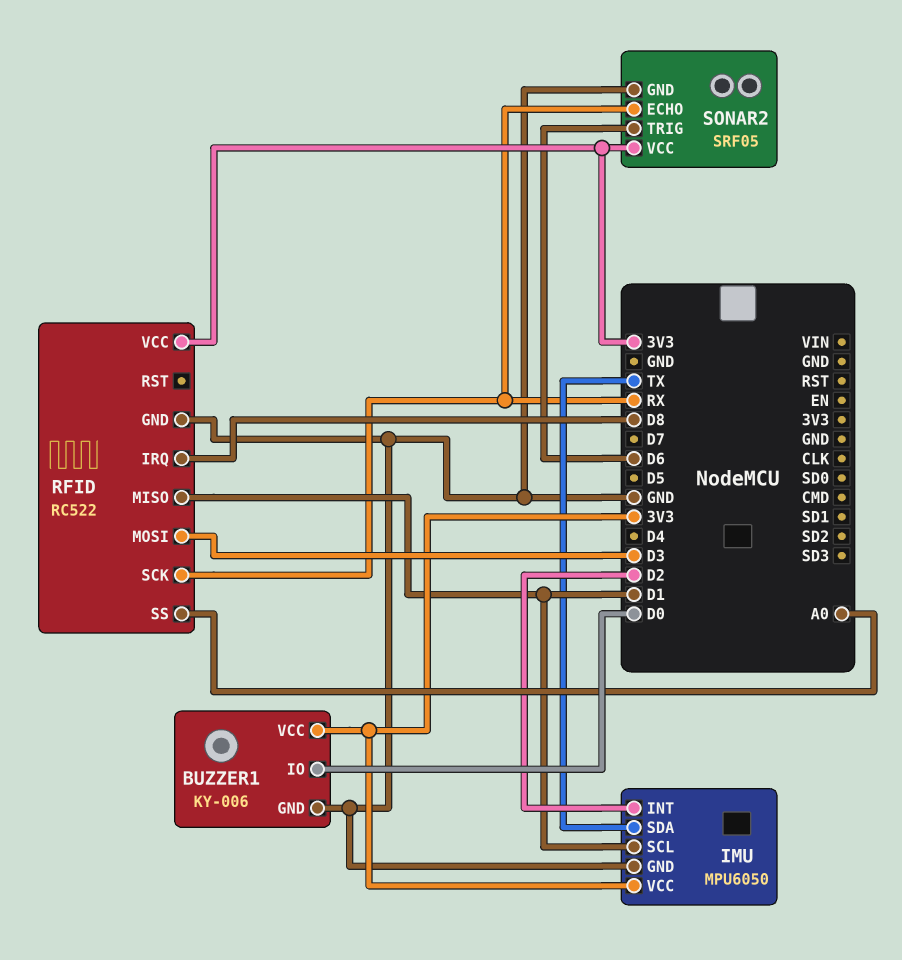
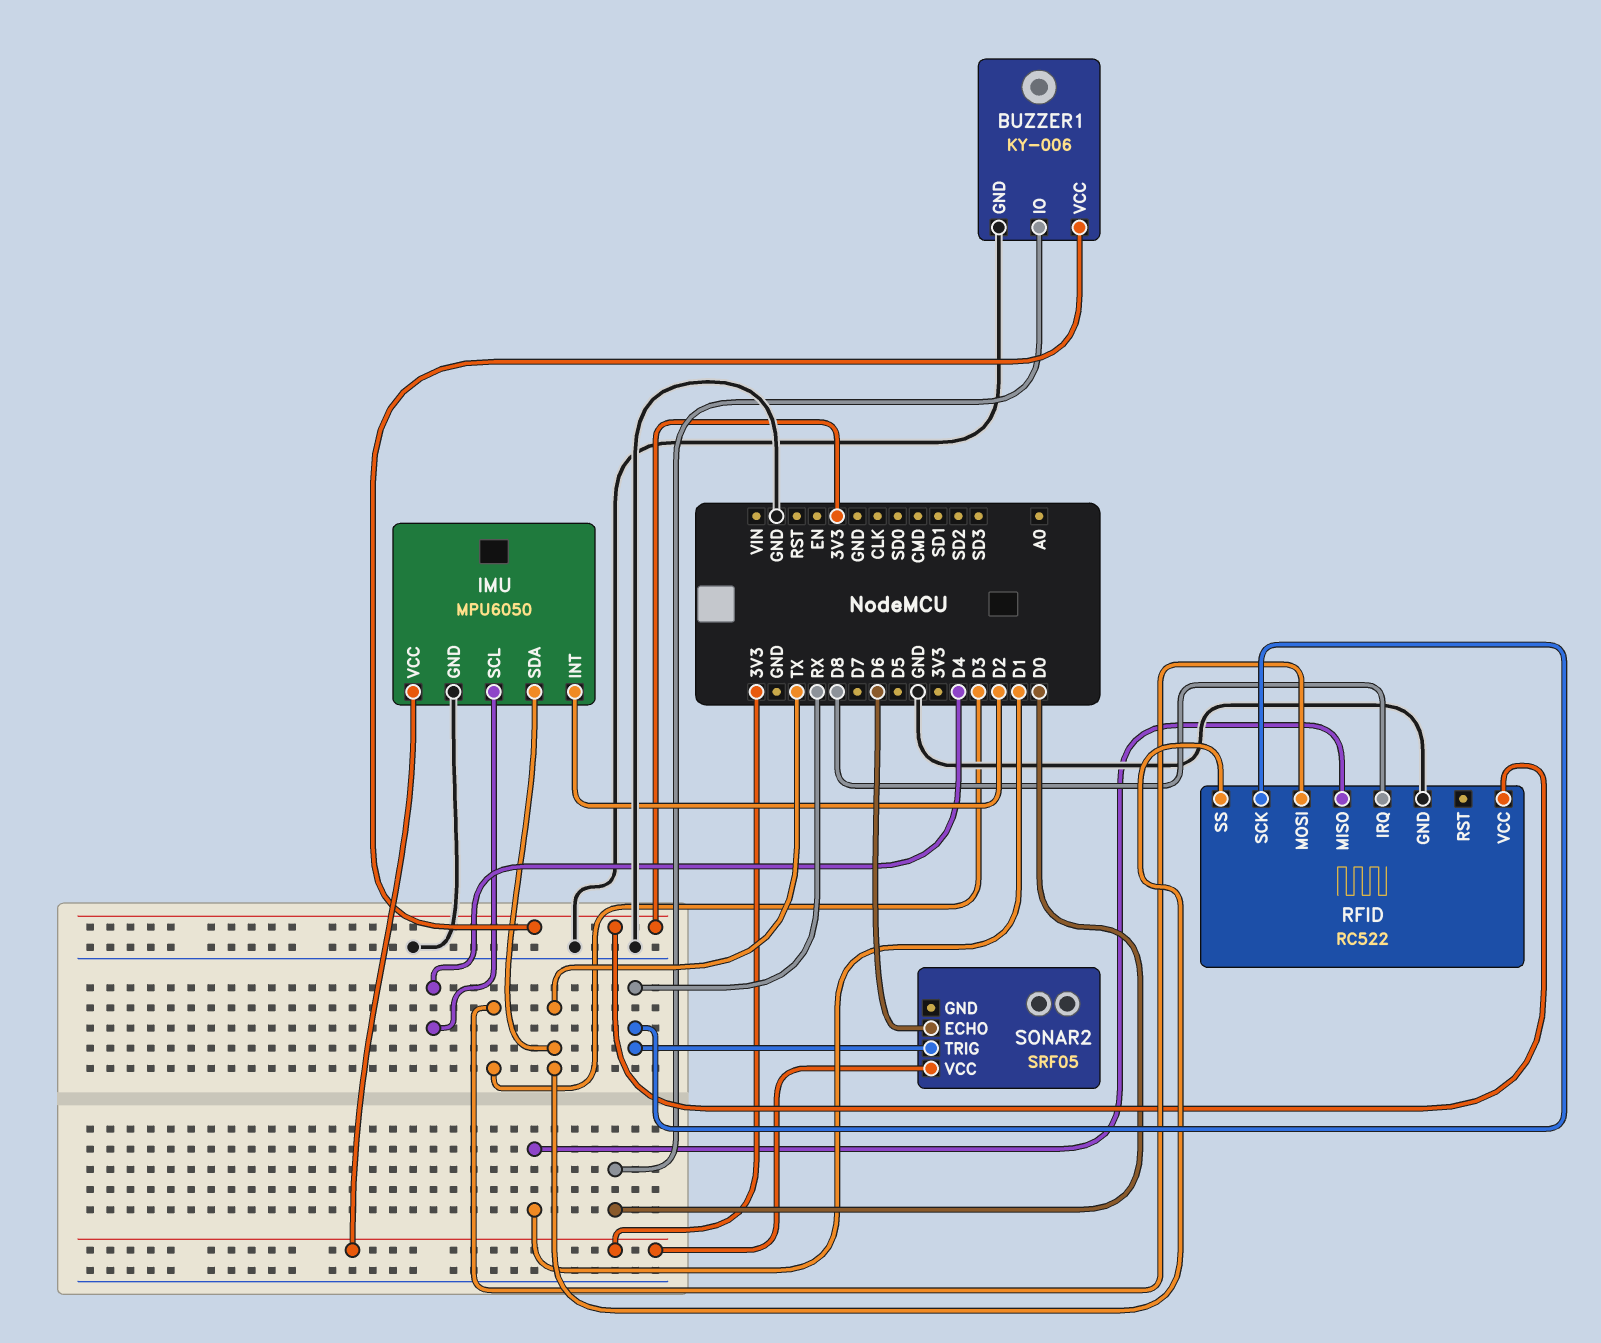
IMU pin SCL: D1 -> D4
RFID pin SS: A0 -> TX
SONAR2 pin ECHO: RX -> D6
SONAR2 pin GND: GND -> none
SONAR2 pin TRIG: D6 -> RX

